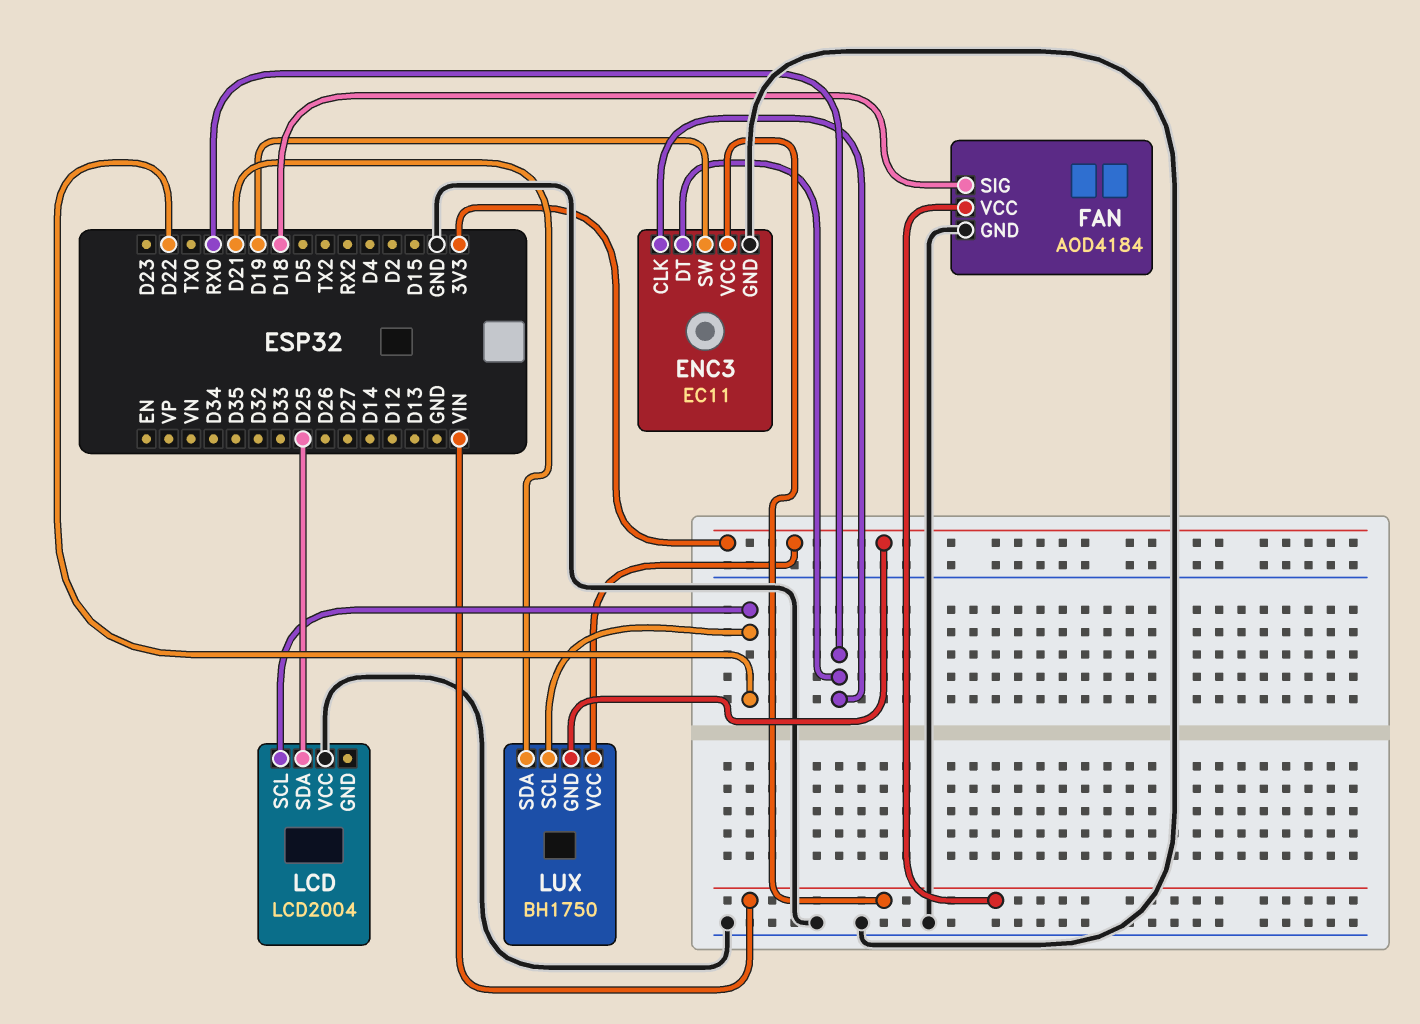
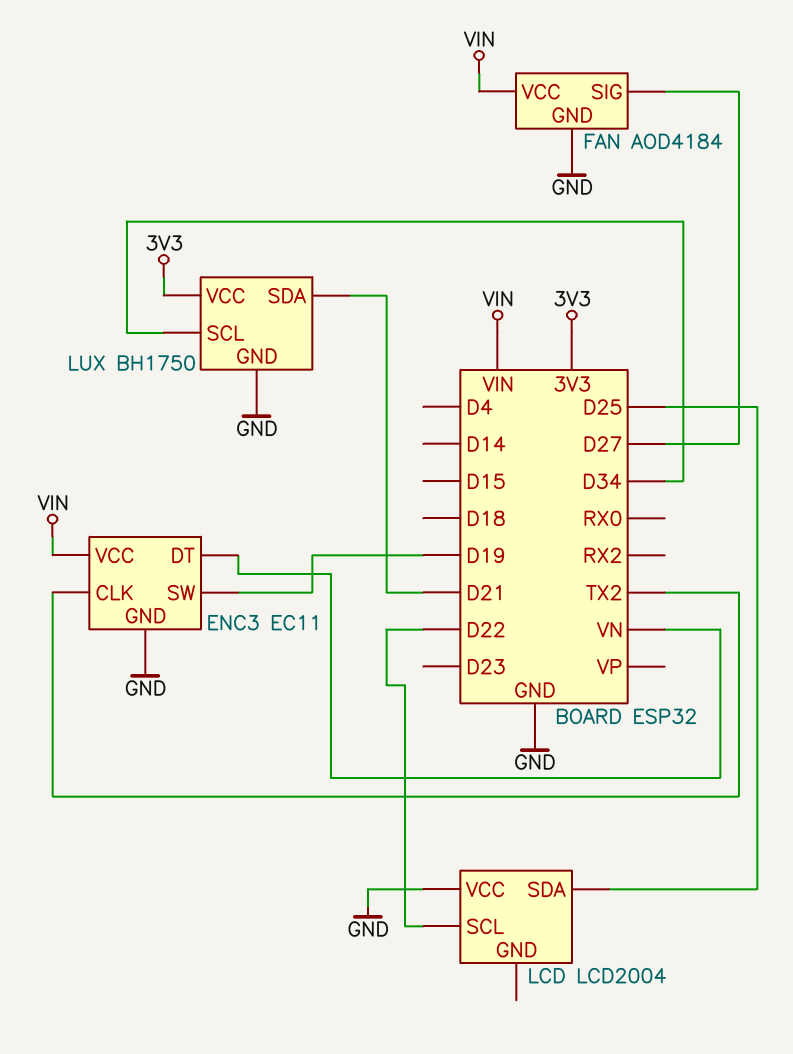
ENC3 pin CLK: RX0 -> TX2
ENC3 pin DT: RX0 -> VN
FAN pin SIG: D18 -> D27
LUX pin GND: 3V3 -> GND
LUX pin SCL: D22 -> D34

